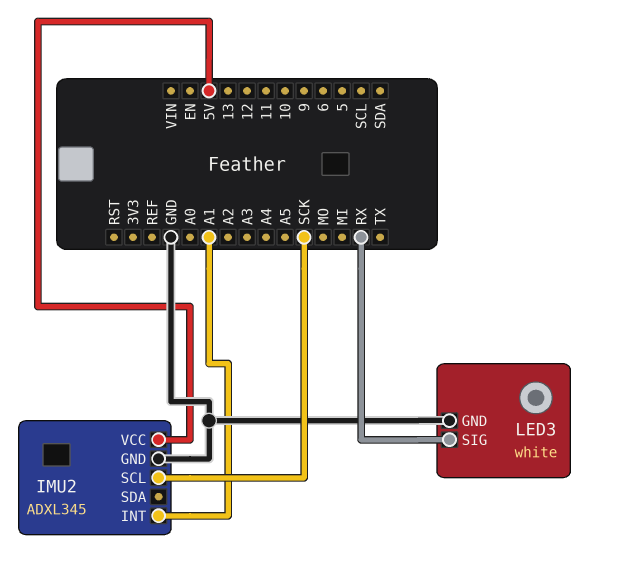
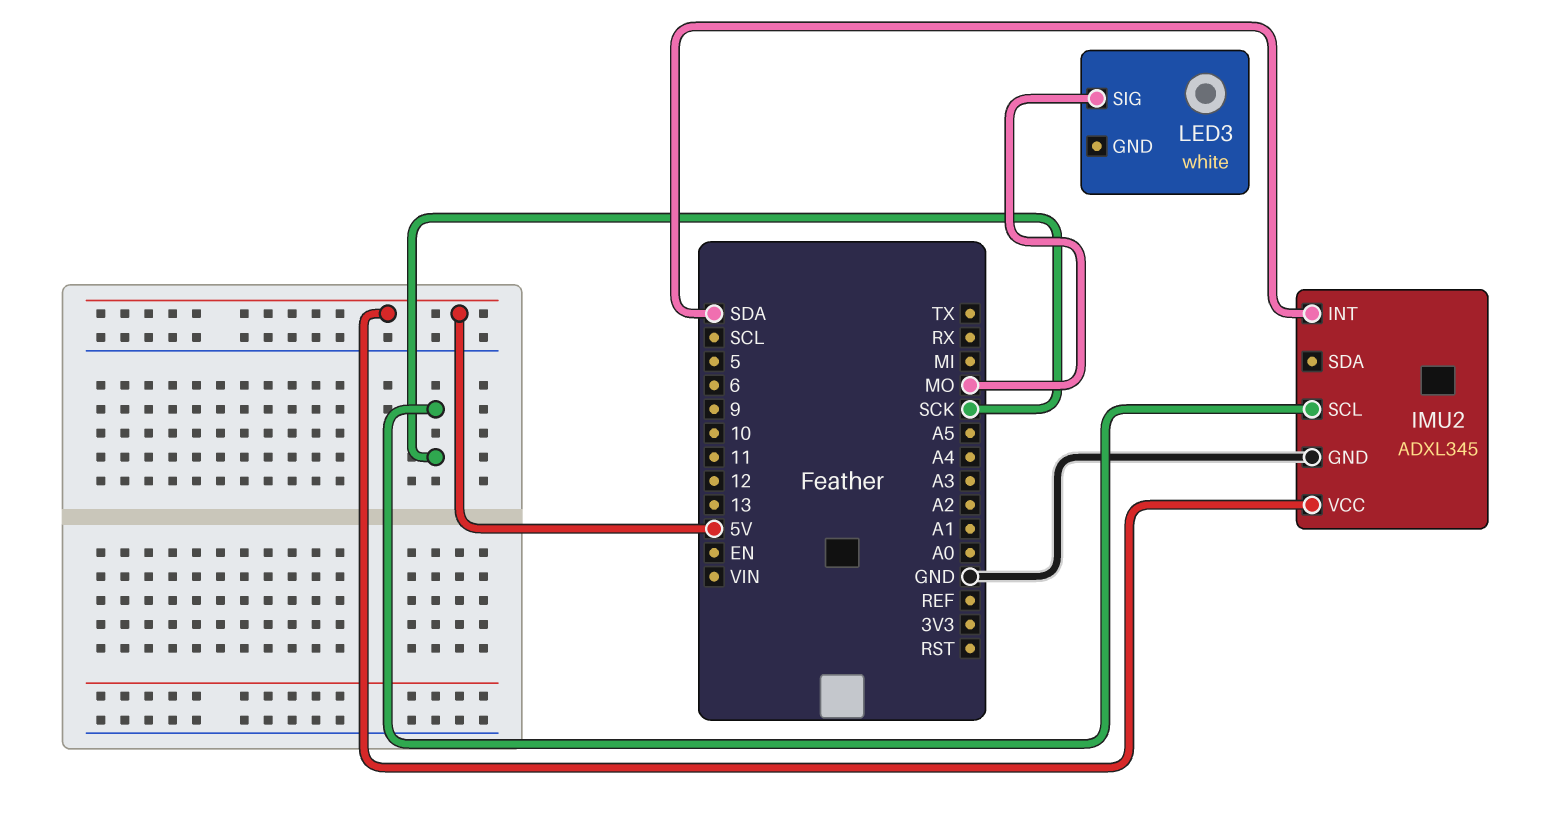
IMU2 pin INT: A1 -> SDA
LED3 pin GND: GND -> none
LED3 pin SIG: RX -> MO

